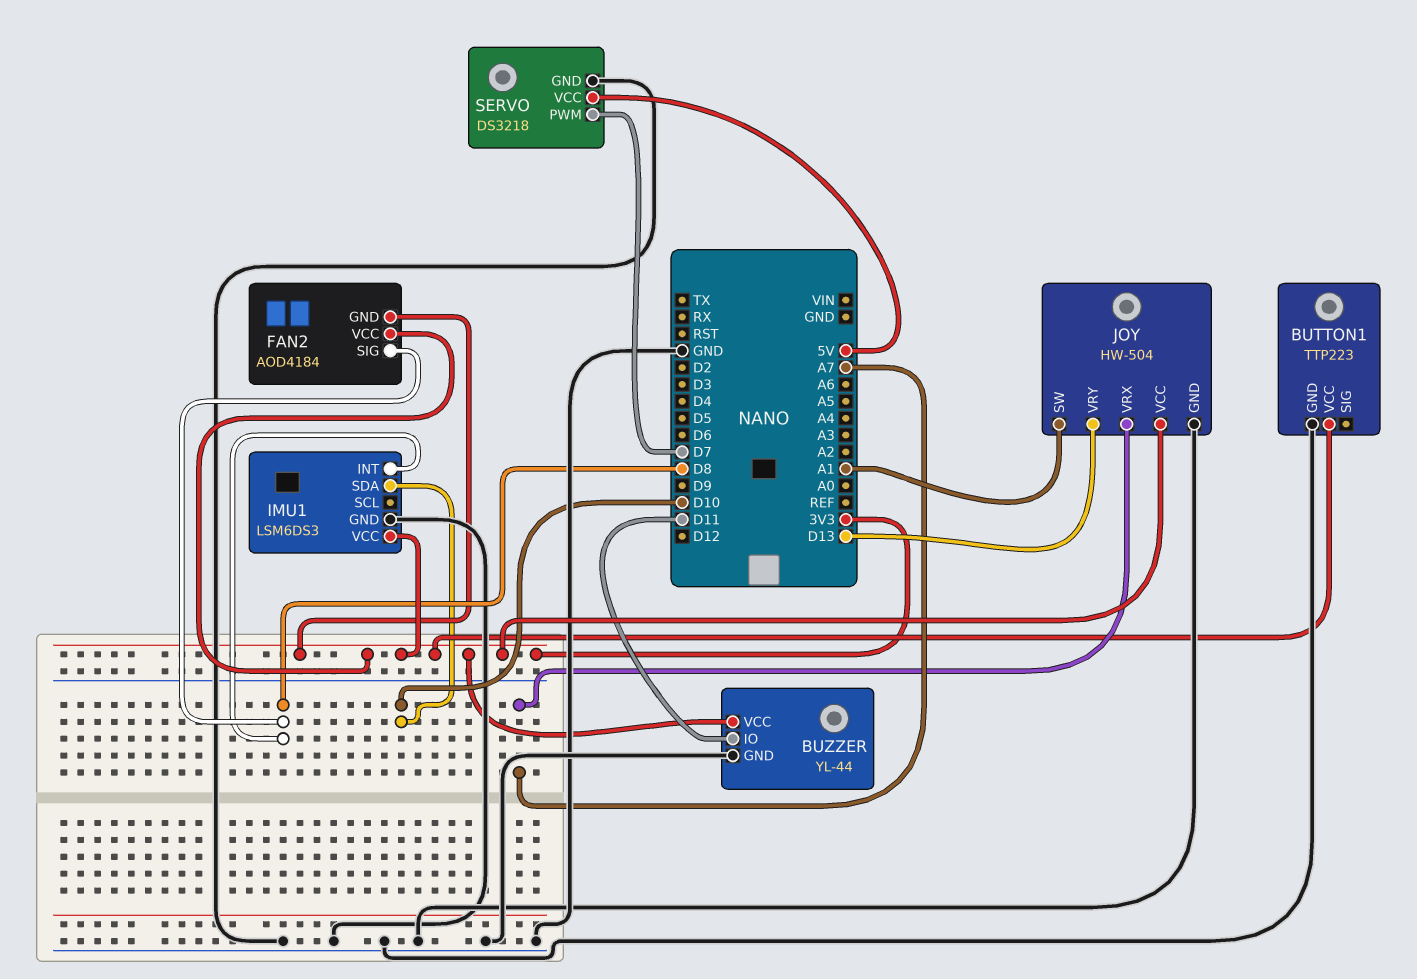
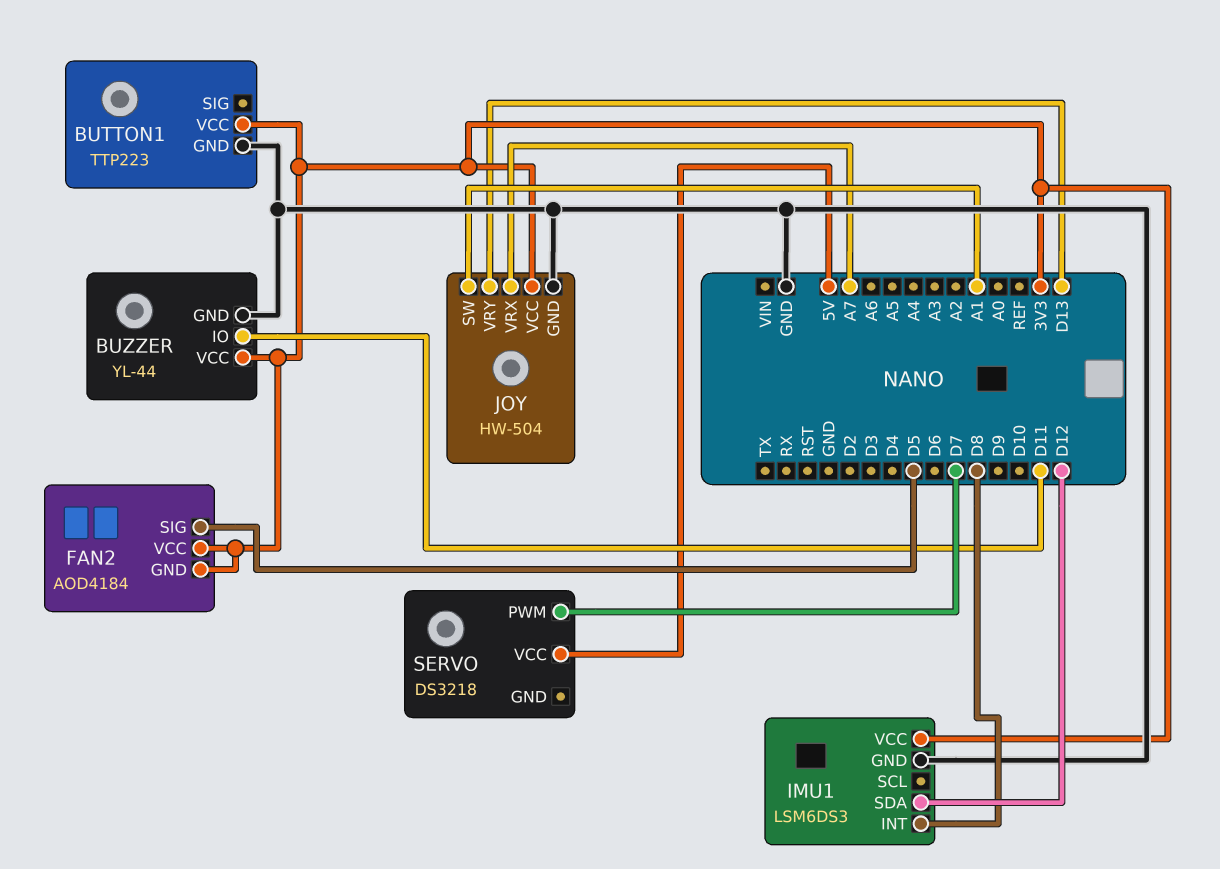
FAN2 pin SIG: D8 -> D5
IMU1 pin SDA: D10 -> D12
SERVO pin GND: GND -> none

